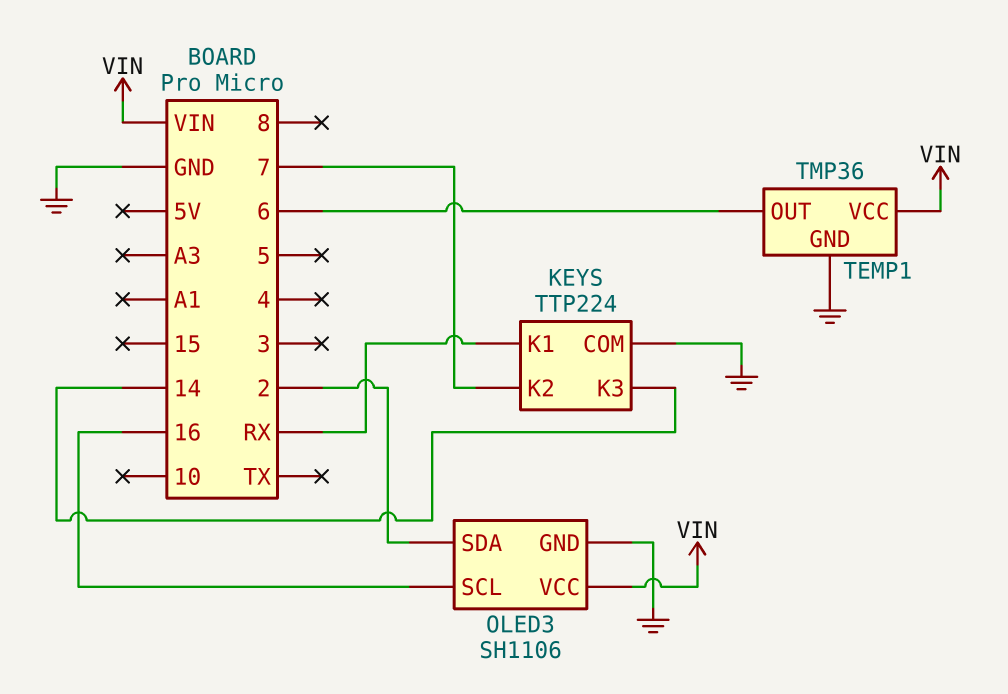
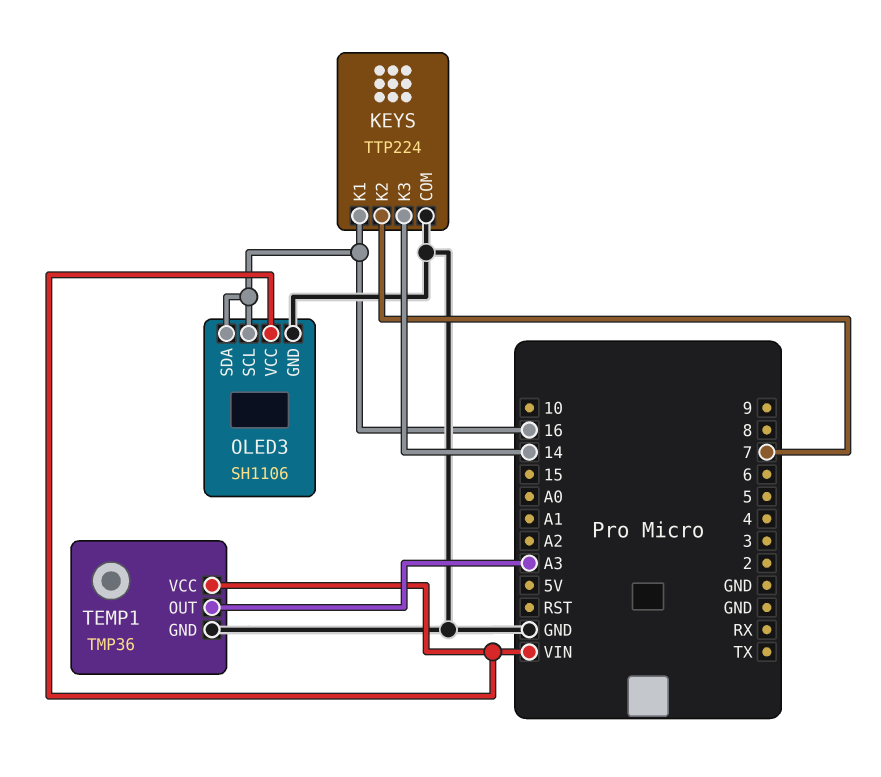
KEYS pin K1: RX -> 16
OLED3 pin SDA: 2 -> 16
TEMP1 pin OUT: 6 -> A3

